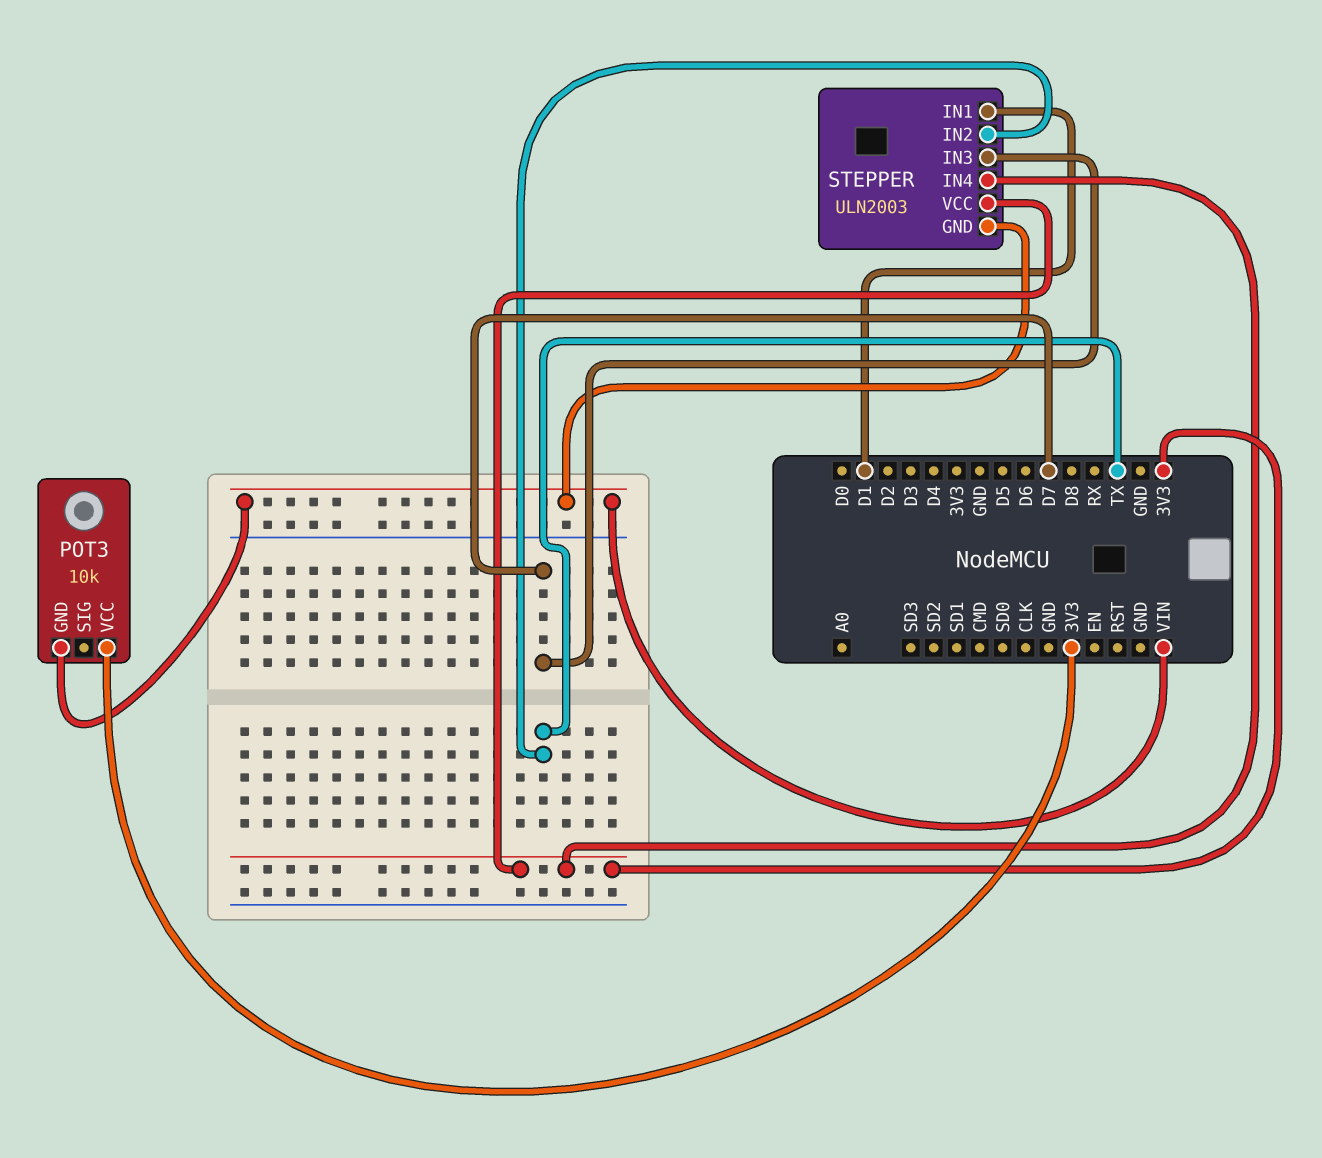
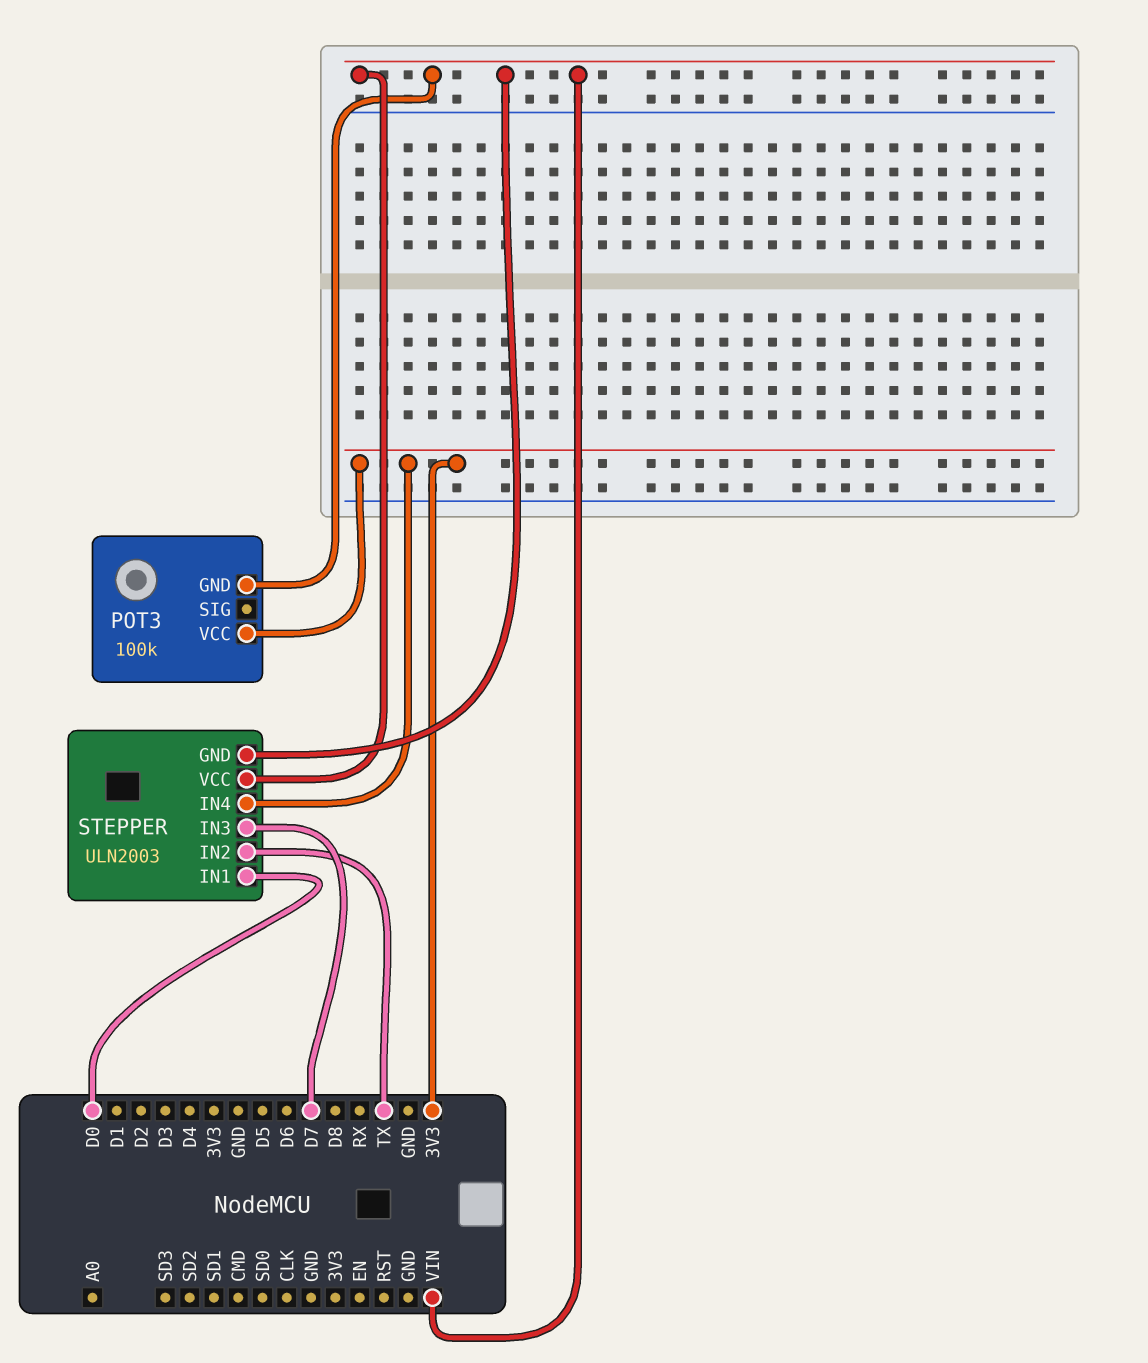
POT3: 10k -> 100k
STEPPER pin IN1: D1 -> D0
STEPPER pin VCC: 3V3 -> VIN

